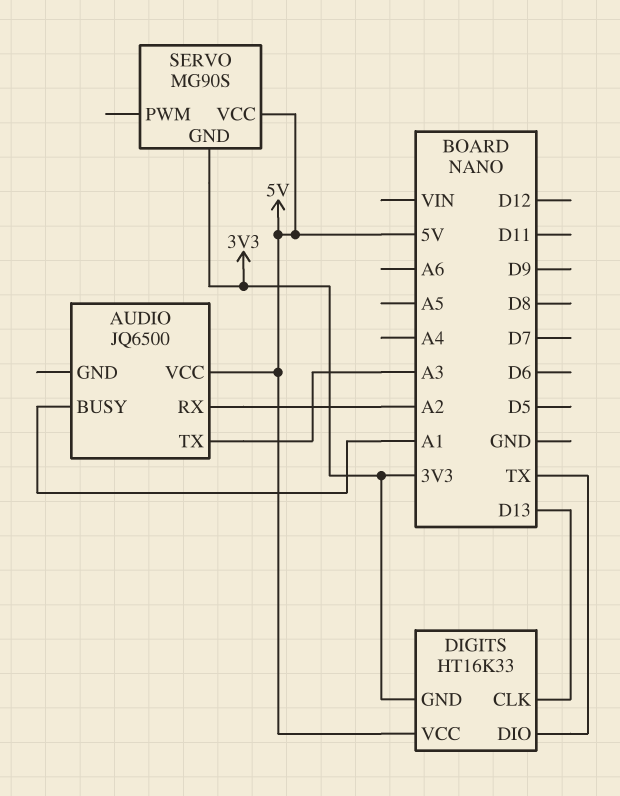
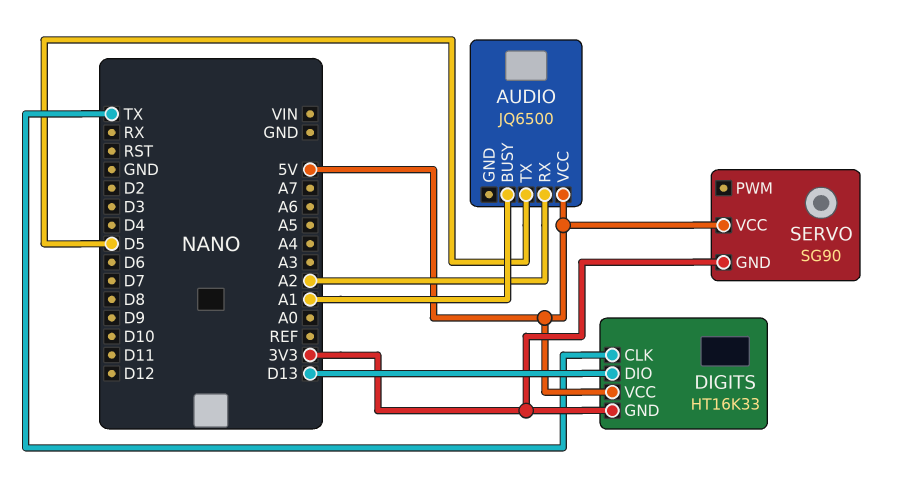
AUDIO pin TX: A3 -> D5
DIGITS pin CLK: D13 -> TX
DIGITS pin DIO: TX -> D13
SERVO: MG90S -> SG90

